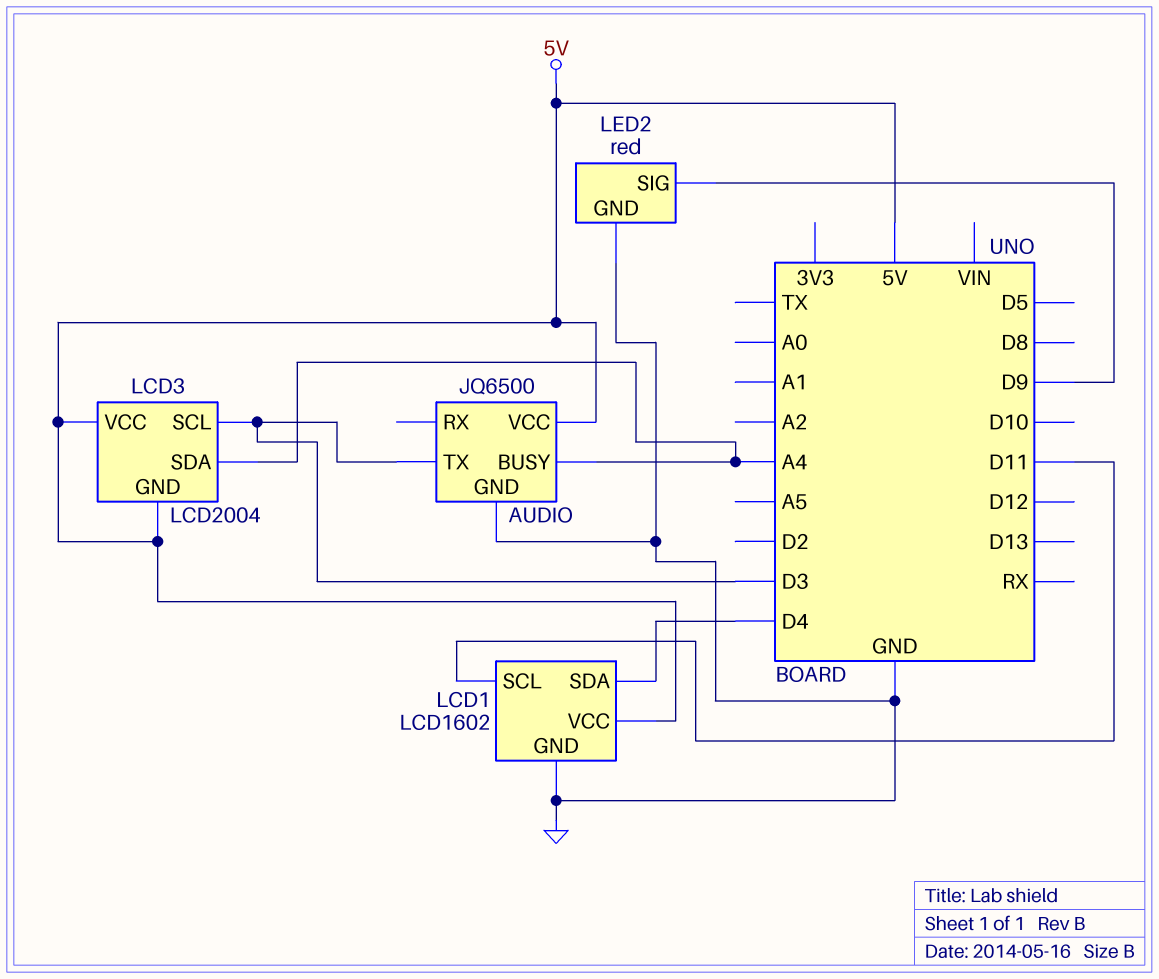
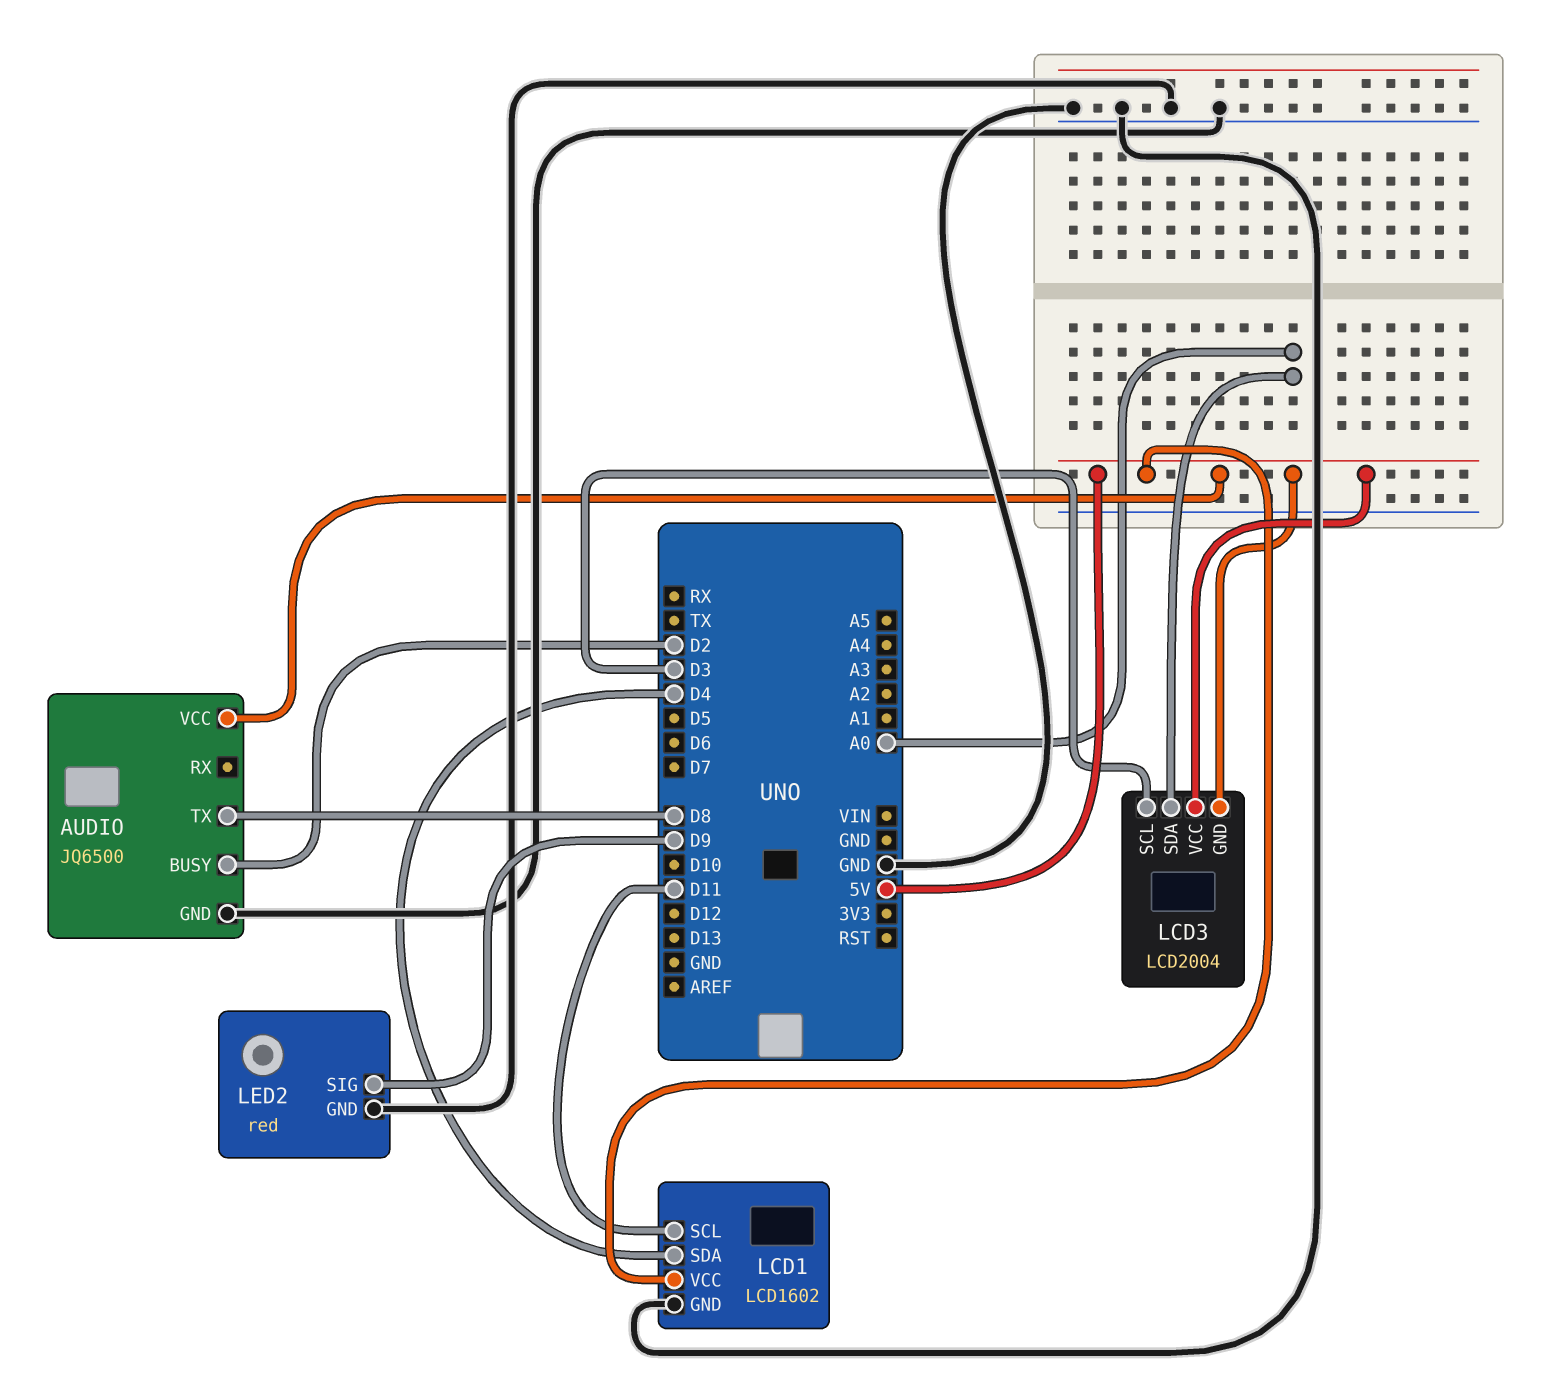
AUDIO pin BUSY: A4 -> D2
AUDIO pin TX: D3 -> D8
LCD3 pin SDA: A4 -> A0

